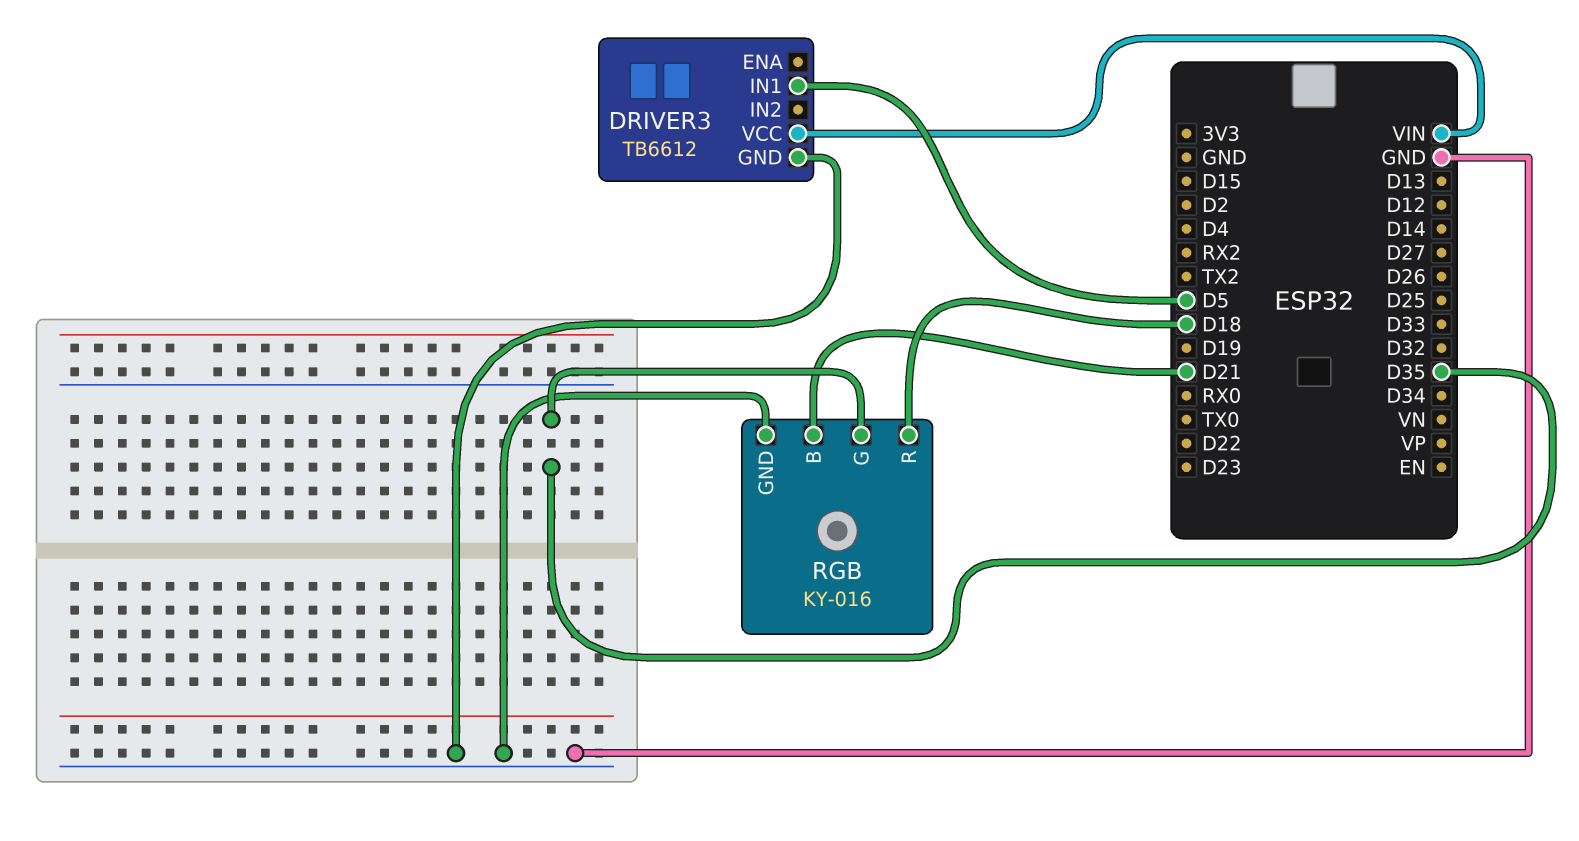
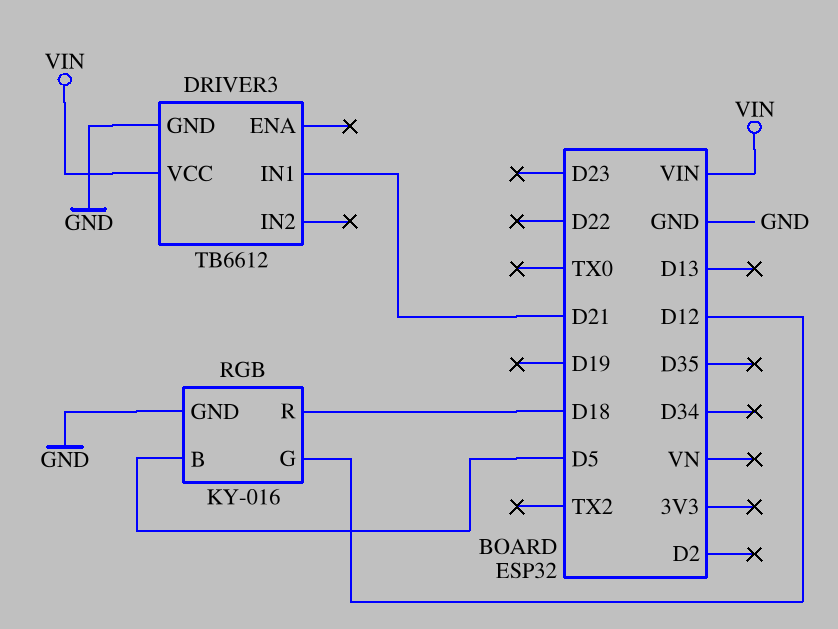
DRIVER3 pin IN1: D5 -> D21
RGB pin B: D21 -> D5
RGB pin G: D35 -> D12

